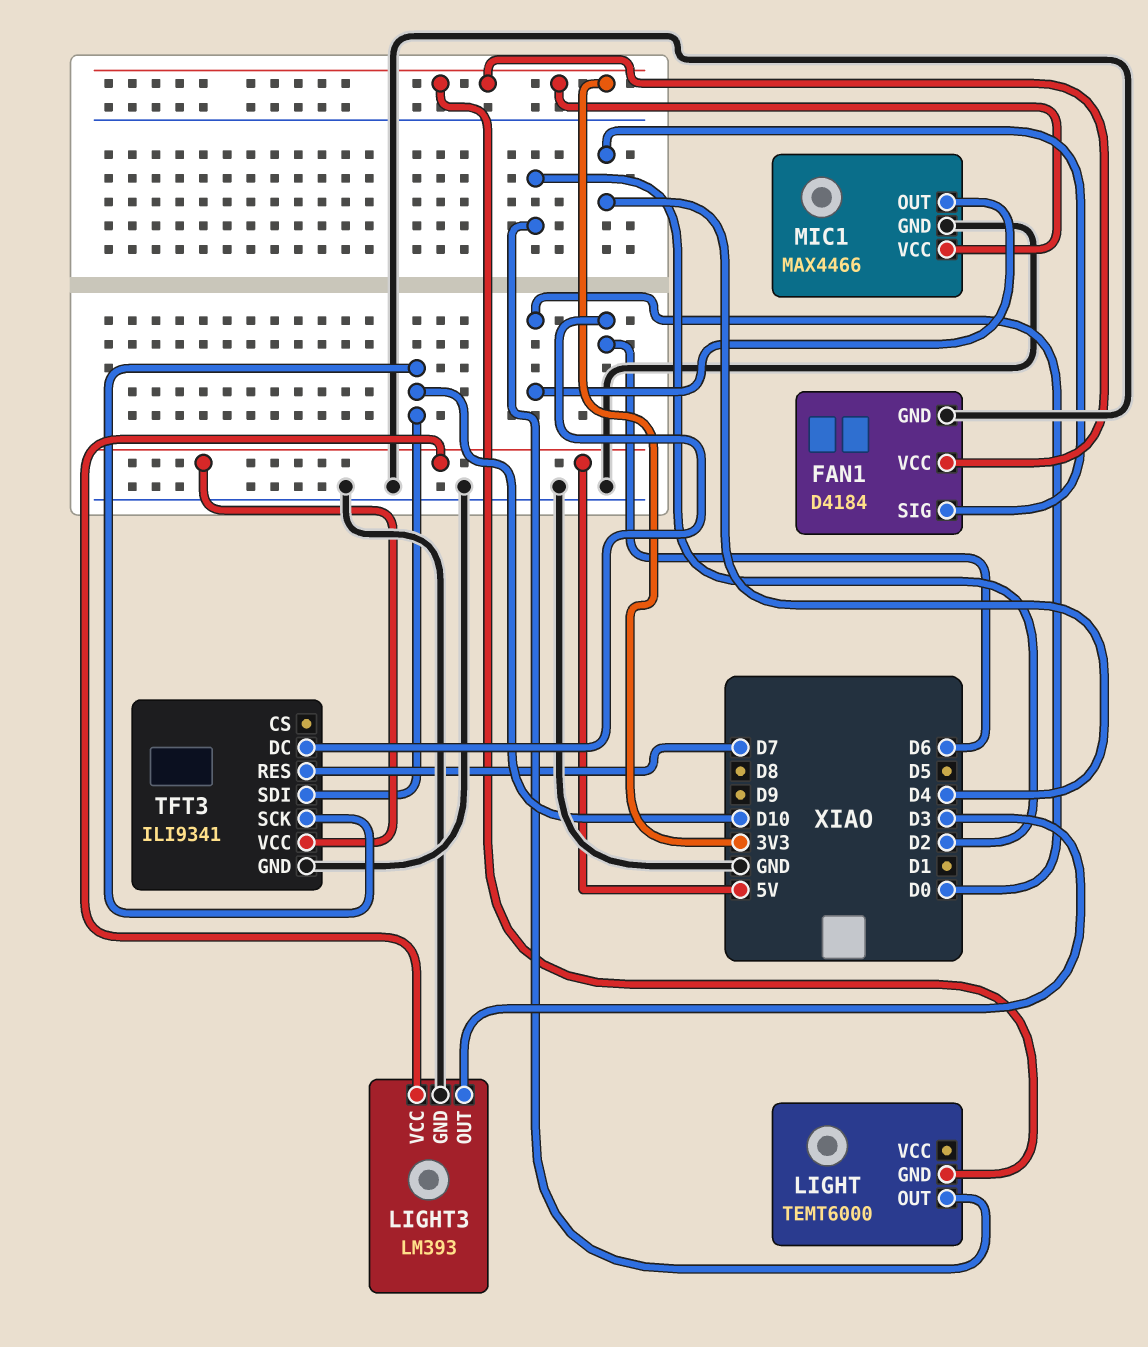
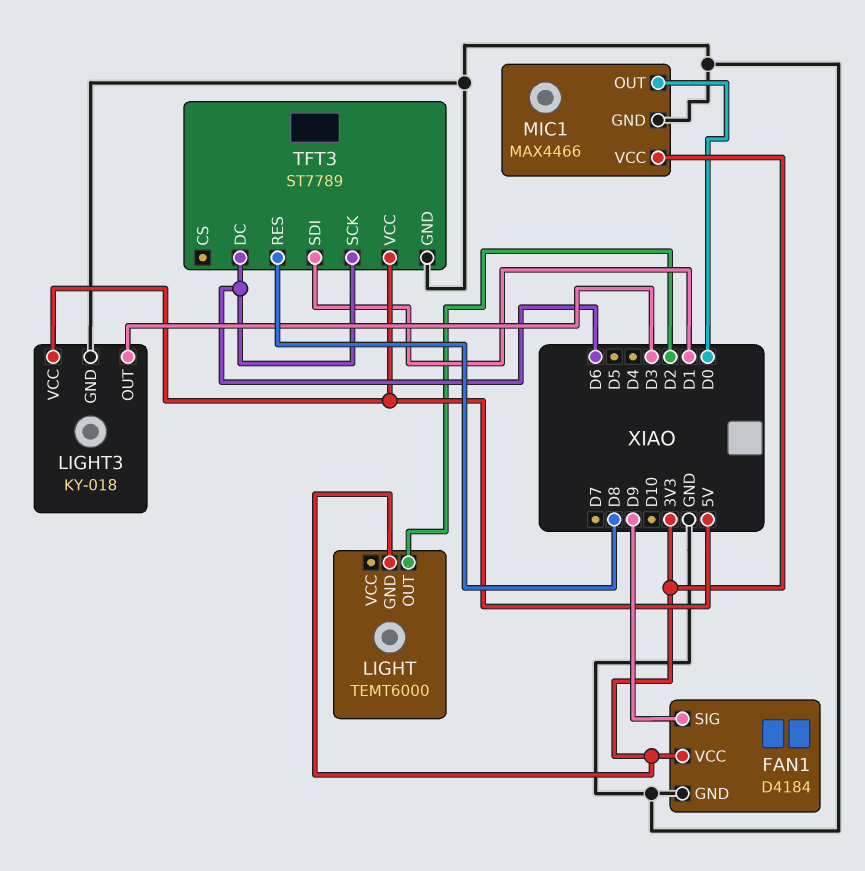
FAN1 pin SIG: D4 -> D9
LIGHT3: LM393 -> KY-018
TFT3: ILI9341 -> ST7789
TFT3 pin RES: D7 -> D8
TFT3 pin SCK: D10 -> D6
TFT3 pin SDI: D10 -> D1

